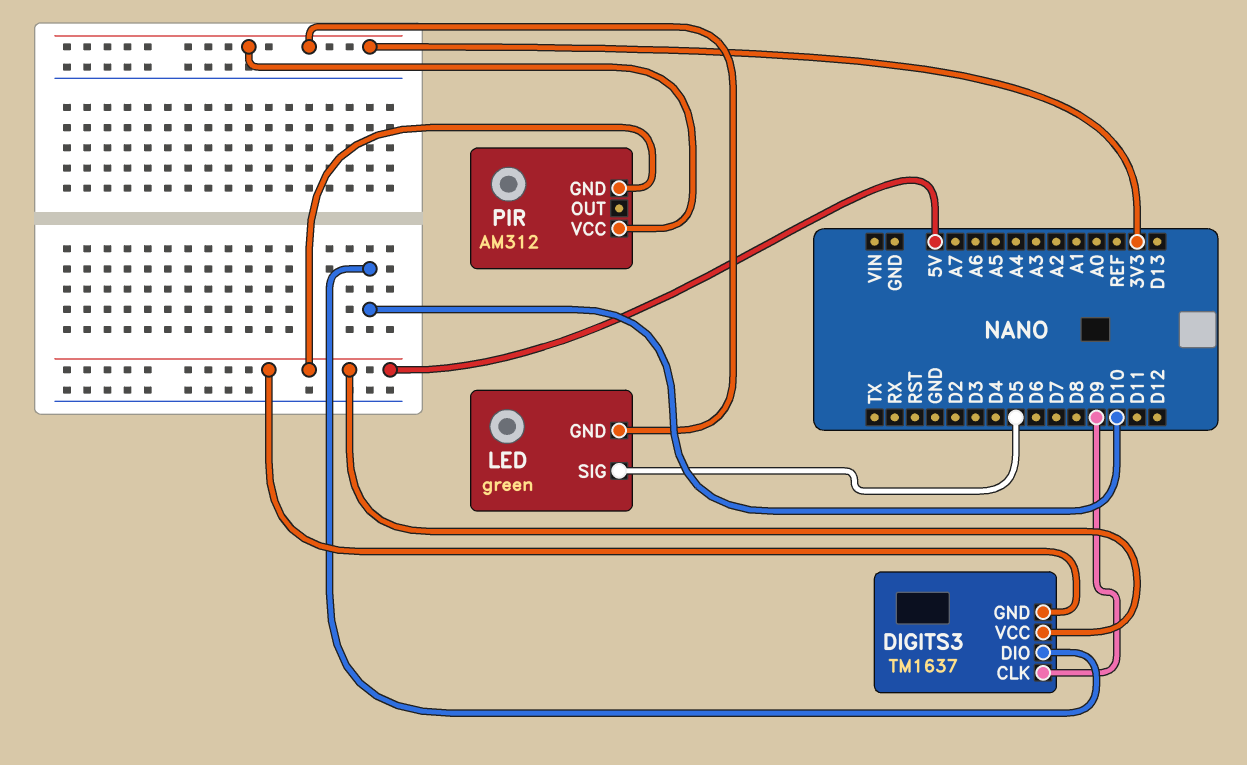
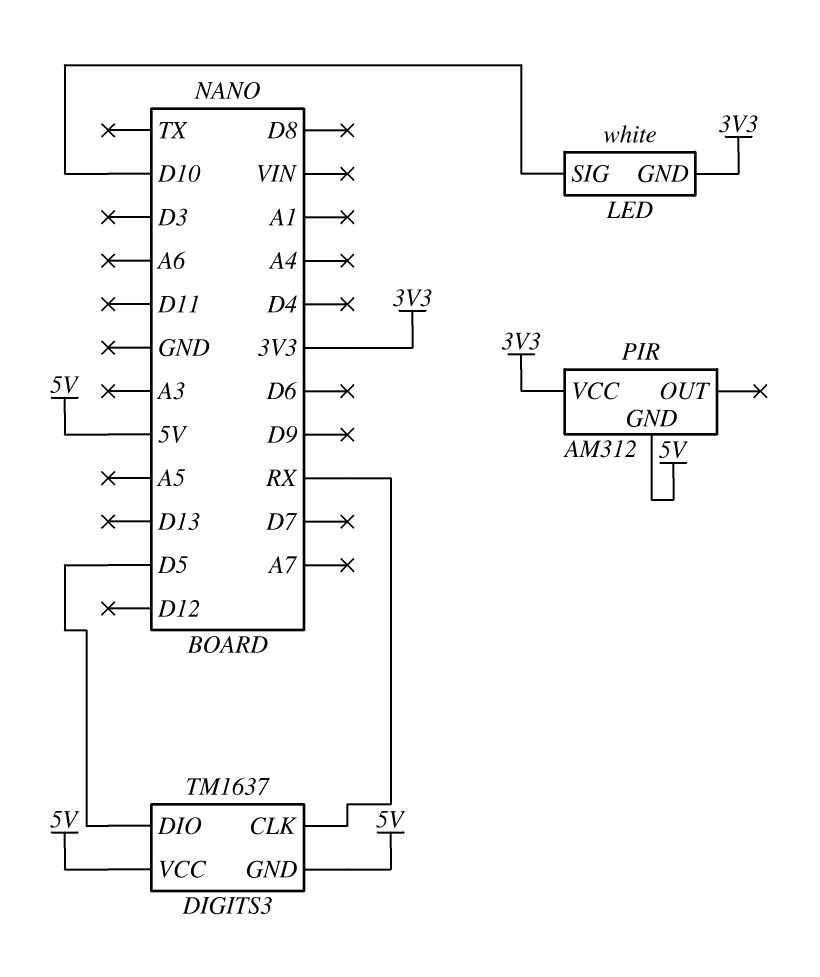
DIGITS3 pin CLK: D9 -> RX
DIGITS3 pin DIO: D10 -> D5
LED: green -> white
LED pin SIG: D5 -> D10

